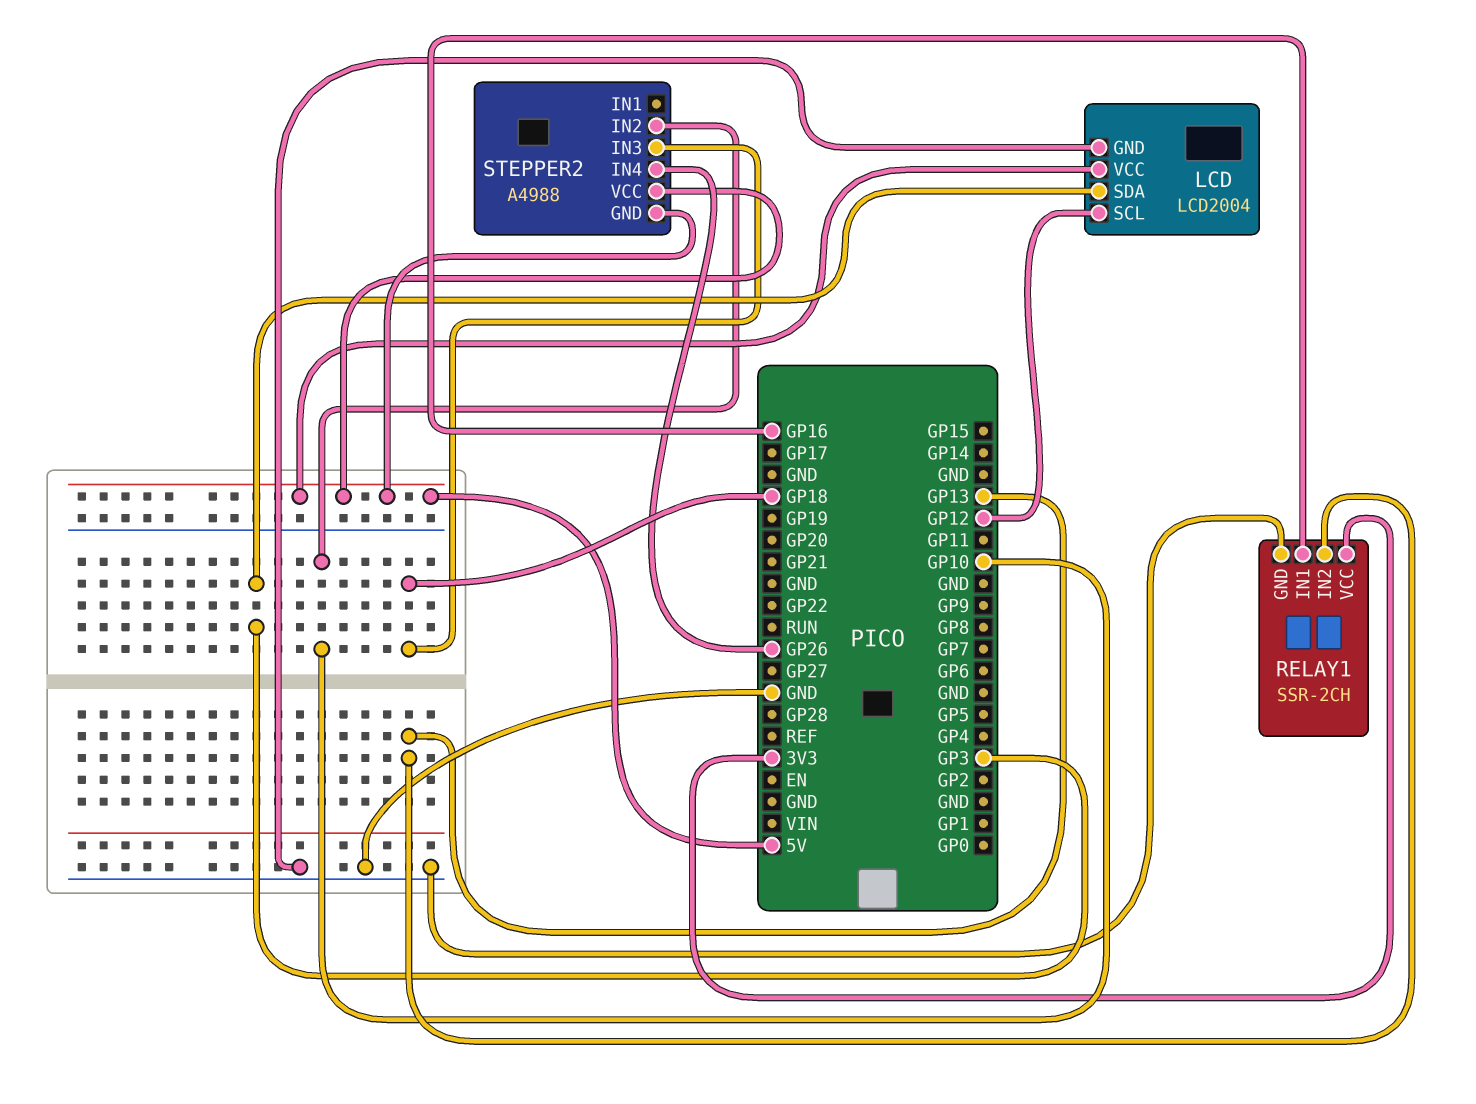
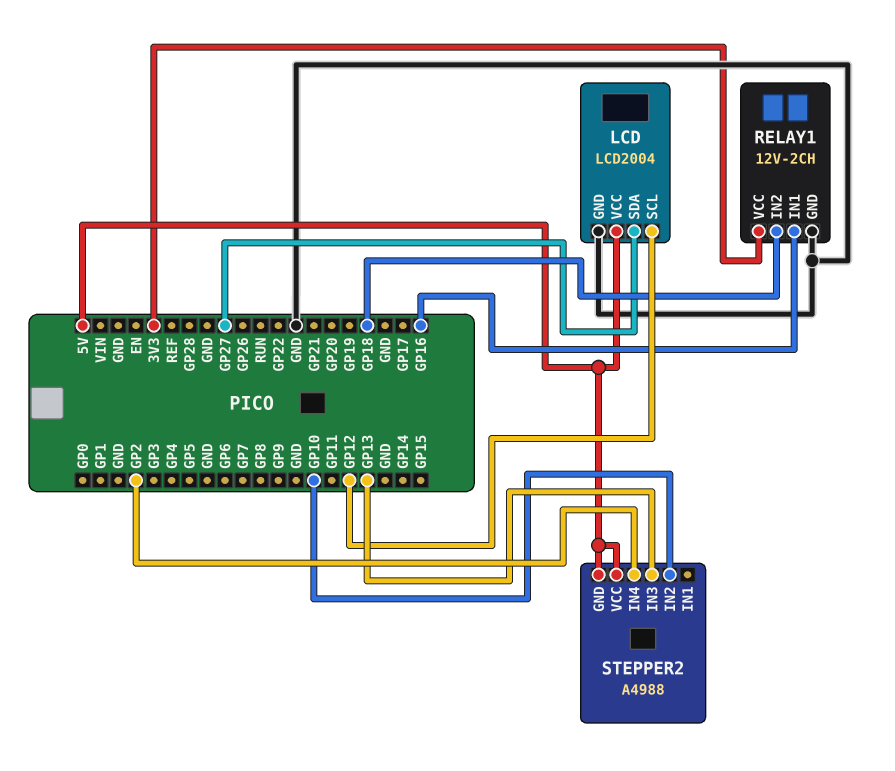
LCD pin SDA: GP3 -> GP27
RELAY1: SSR-2CH -> 12V-2CH
RELAY1 pin IN2: GP13 -> GP18
STEPPER2 pin IN3: GP18 -> GP13
STEPPER2 pin IN4: GP26 -> GP2

